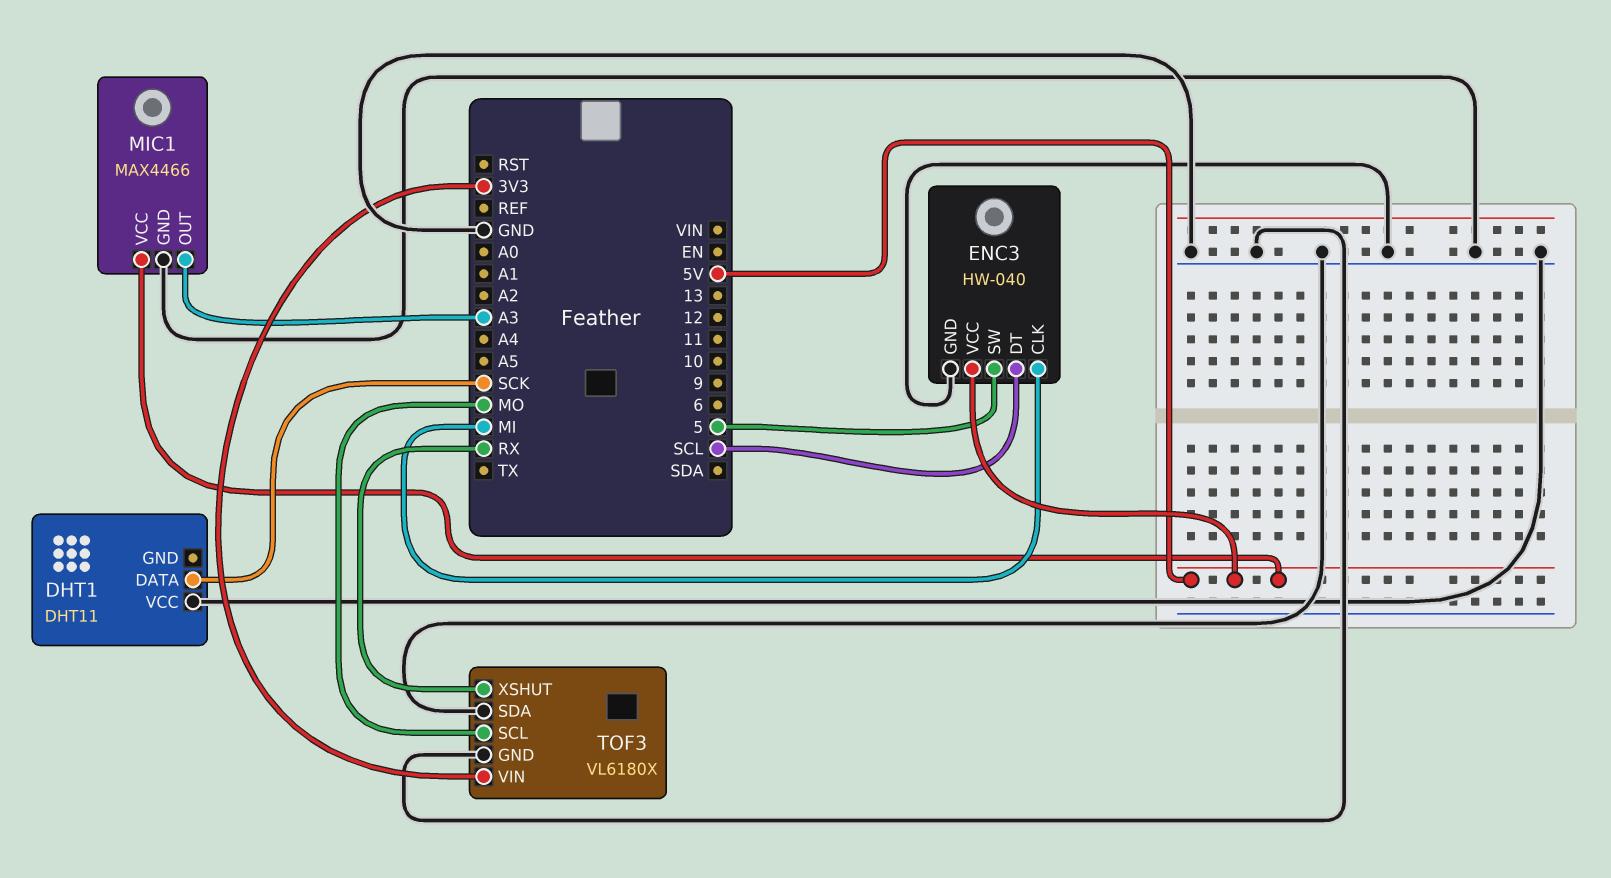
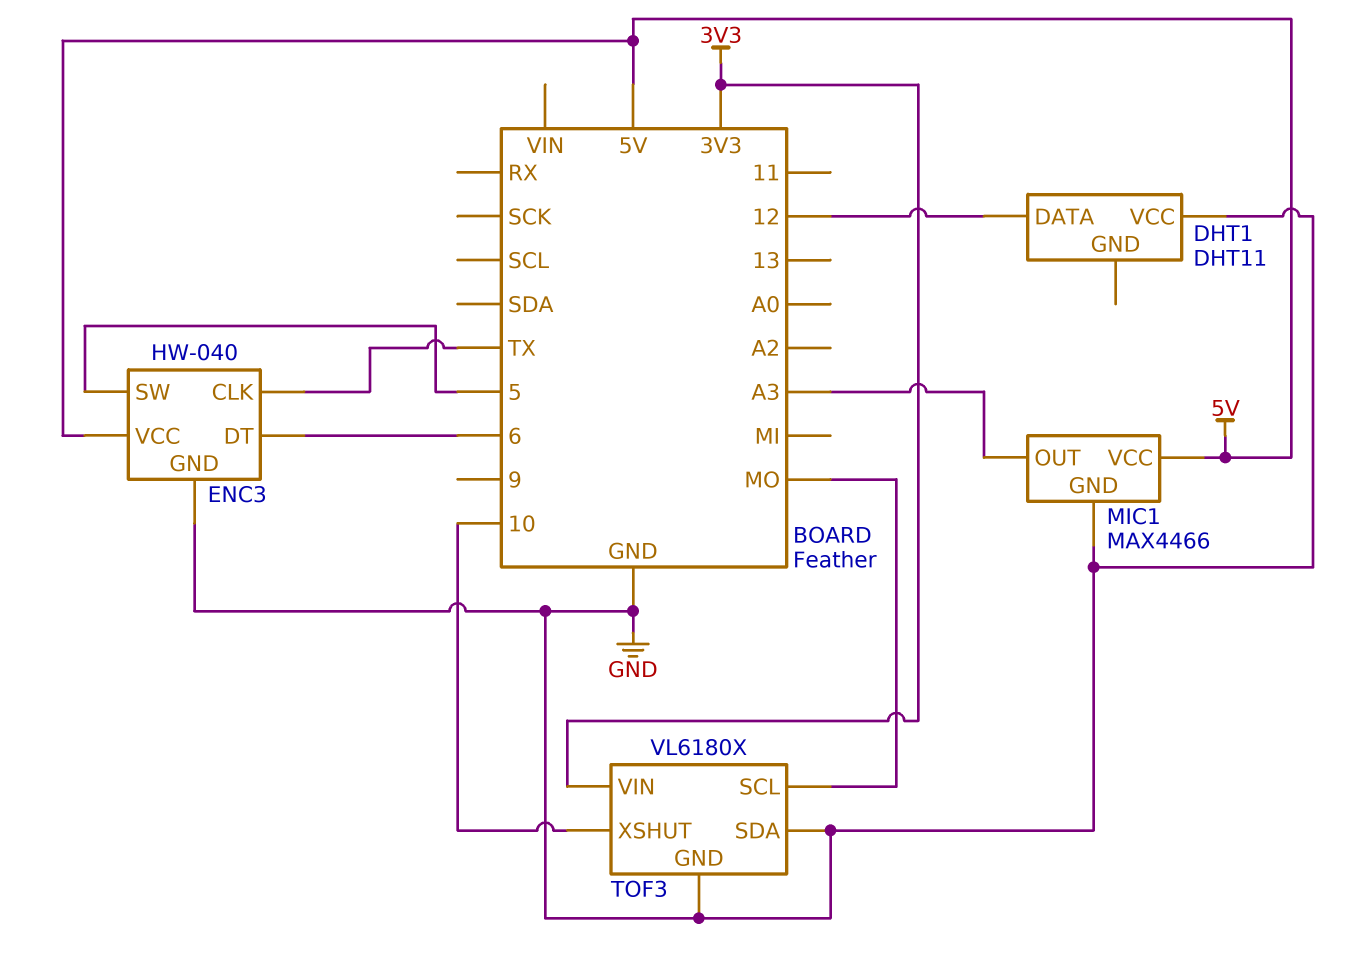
DHT1 pin DATA: SCK -> 12
ENC3 pin CLK: MI -> TX
ENC3 pin DT: SCL -> 6
TOF3 pin XSHUT: RX -> 10

